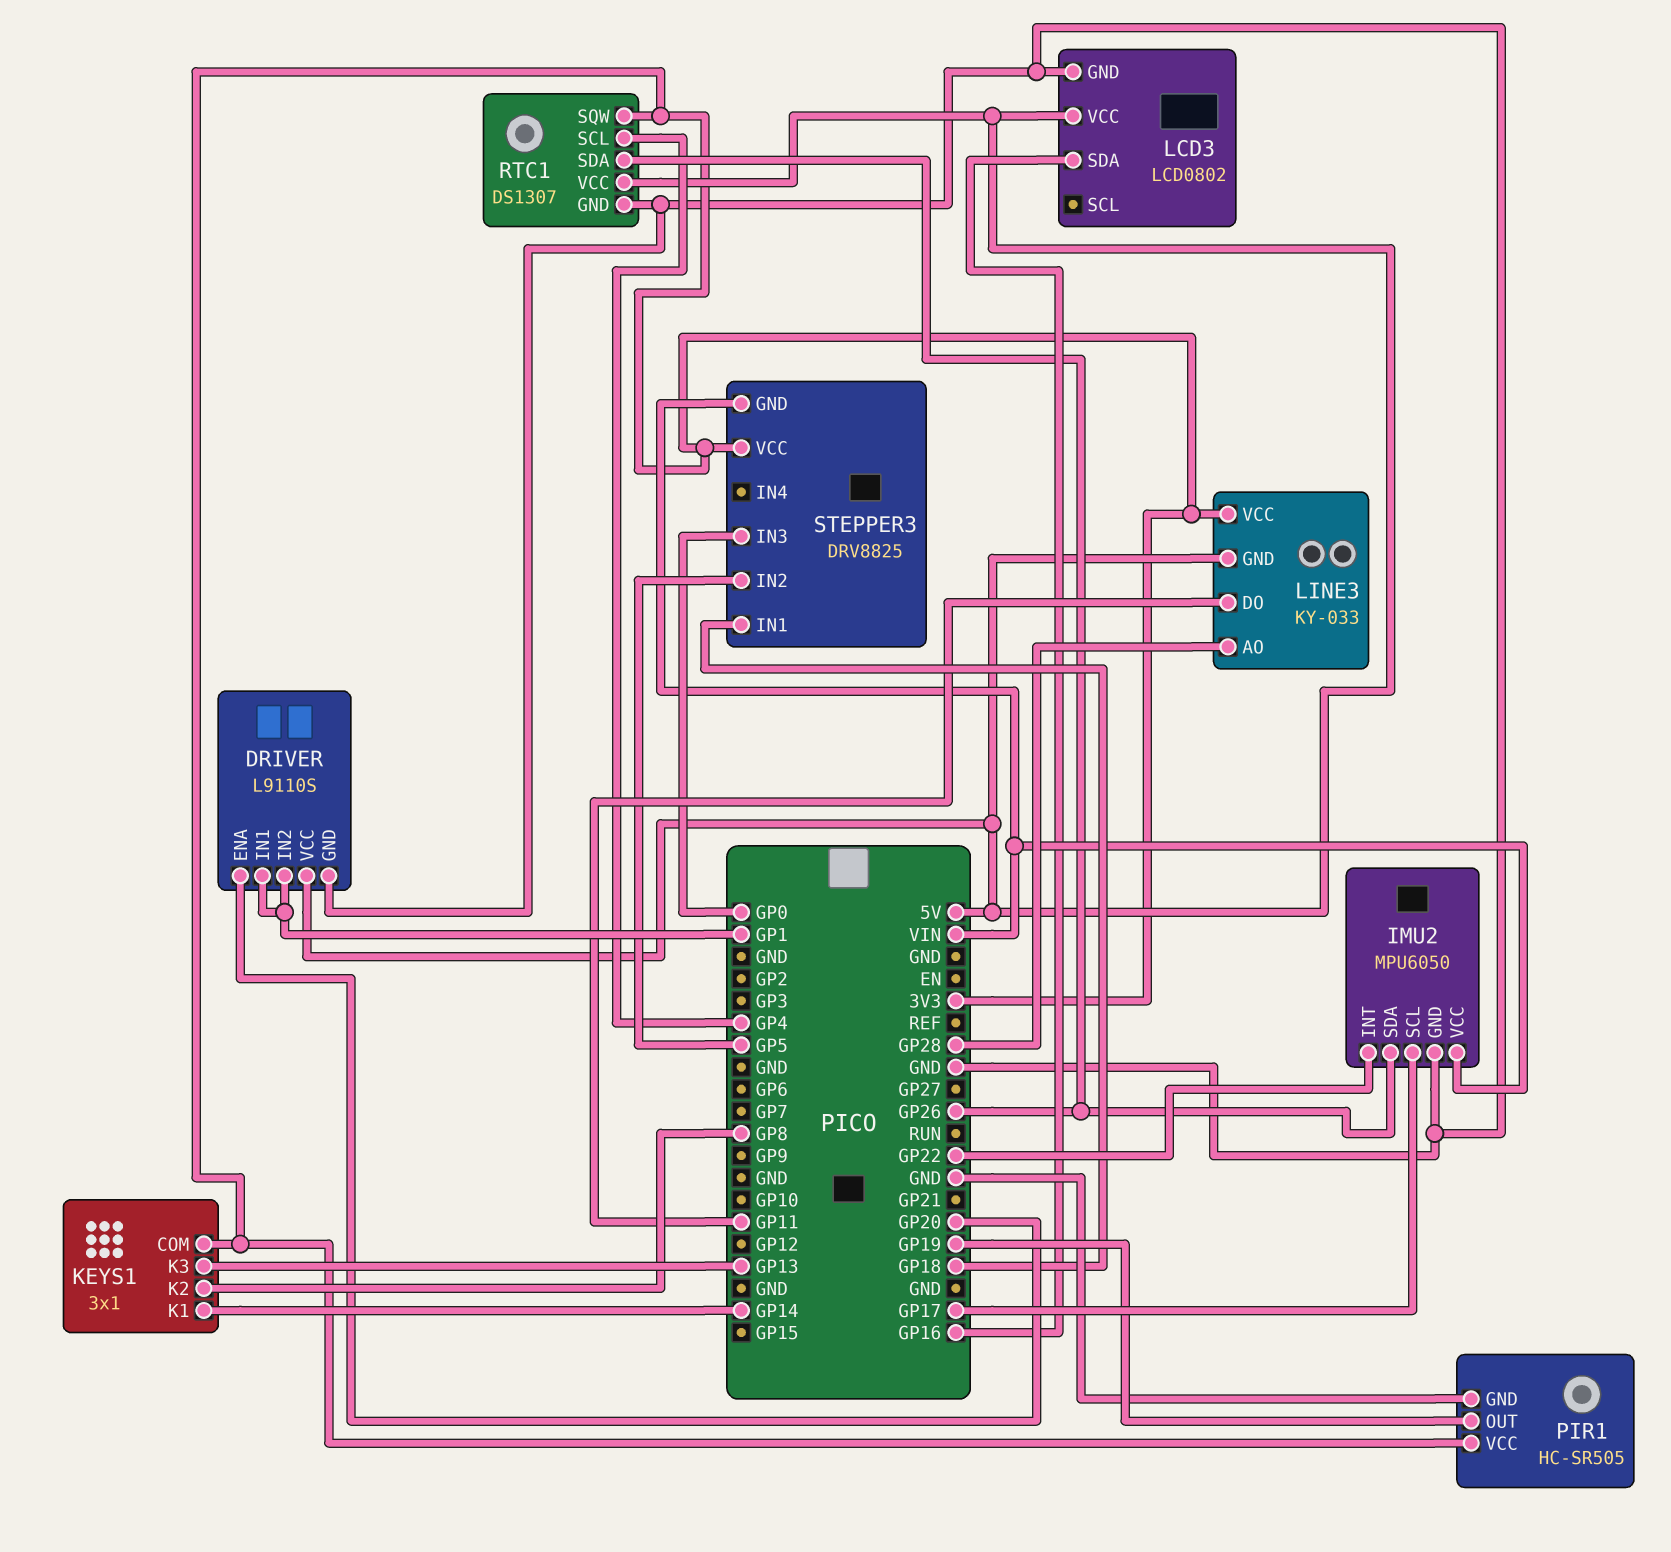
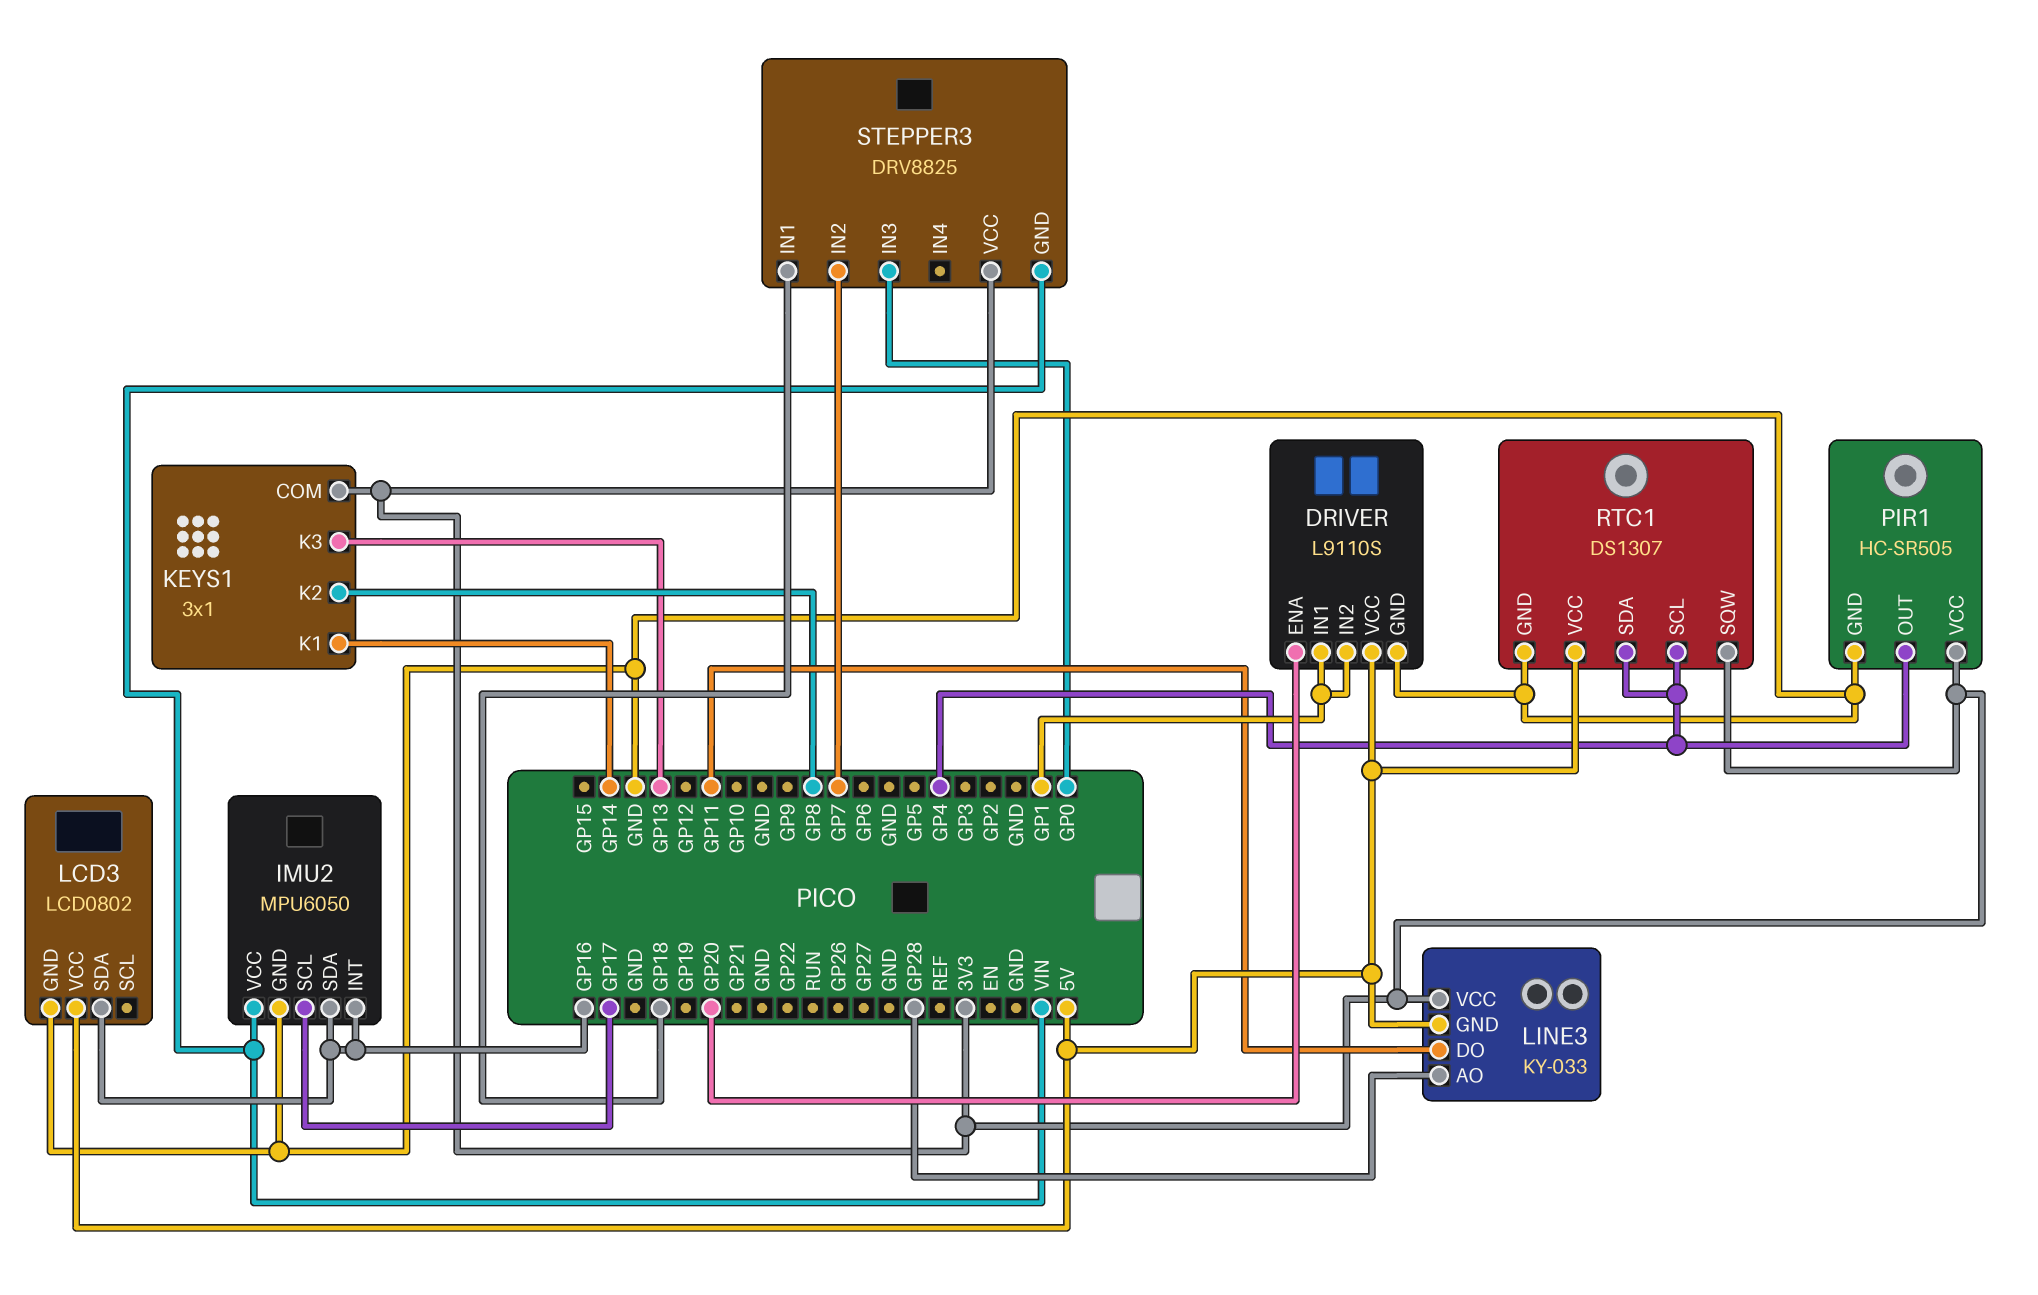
IMU2 pin INT: GP22 -> GP16
IMU2 pin SDA: GP26 -> GP16
PIR1 pin OUT: GP19 -> GP4
RTC1 pin SDA: GP26 -> GP4
STEPPER3 pin IN2: GP5 -> GP7

